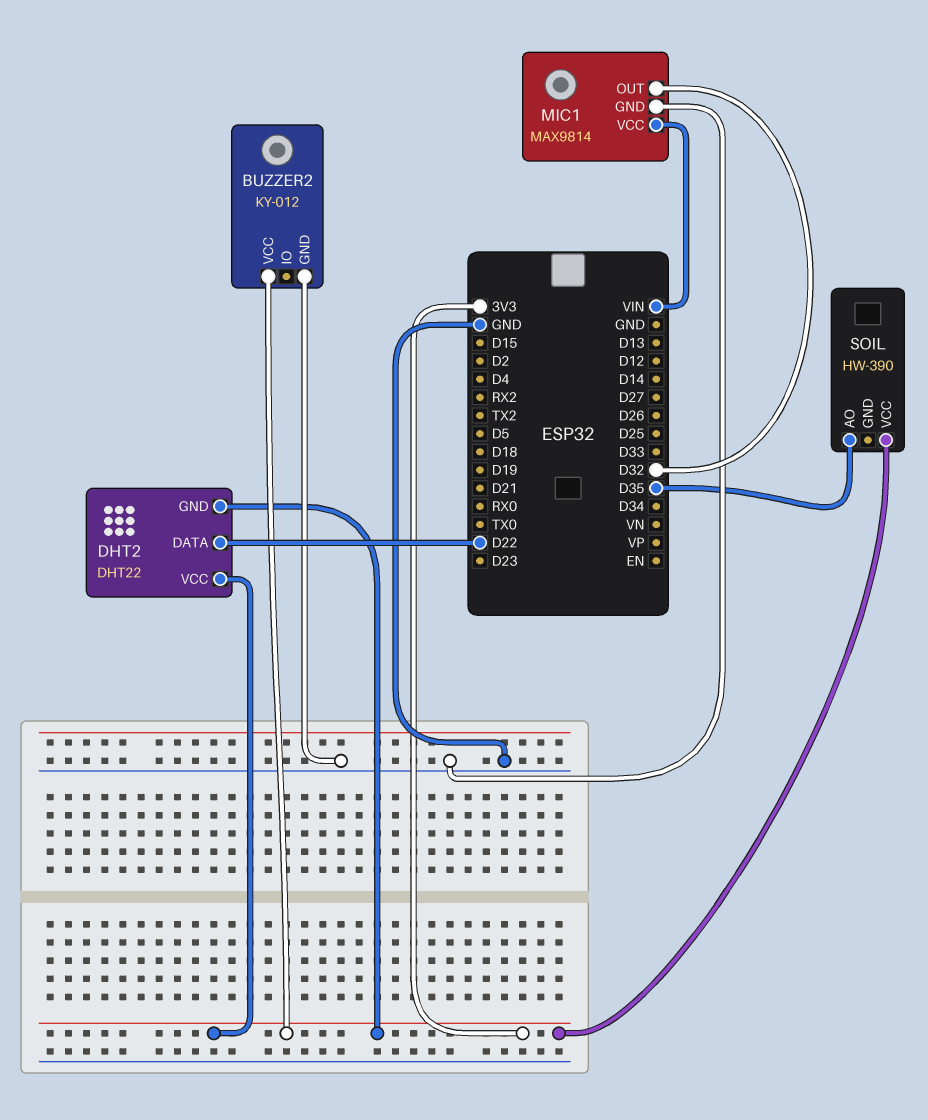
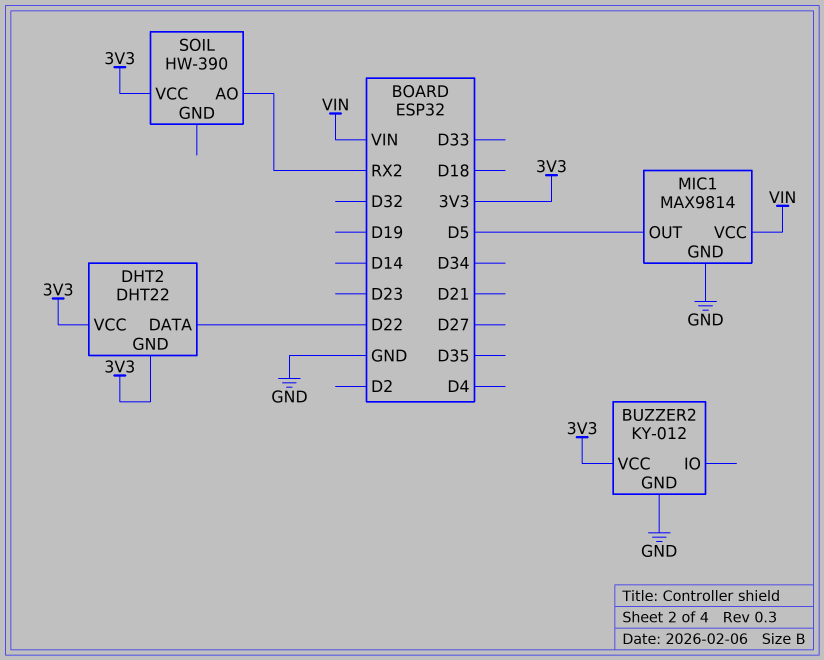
MIC1 pin OUT: D32 -> D5
SOIL pin AO: D35 -> RX2

